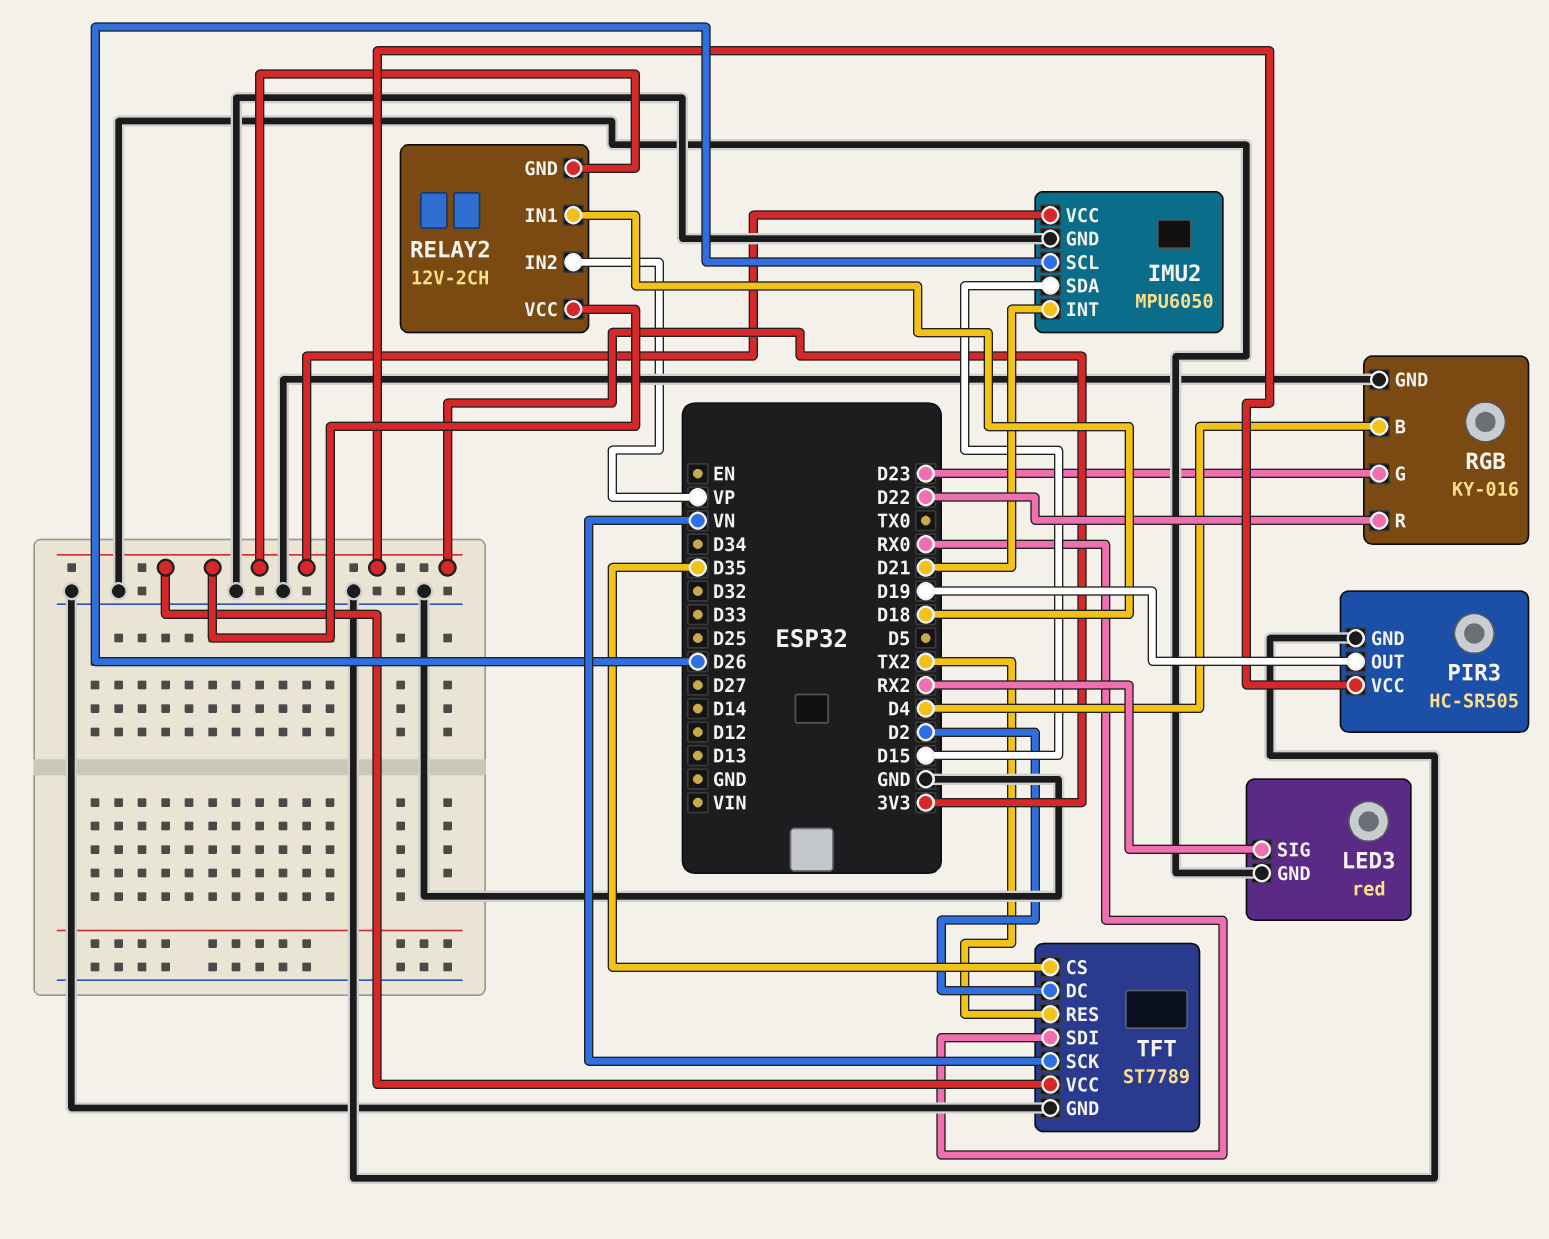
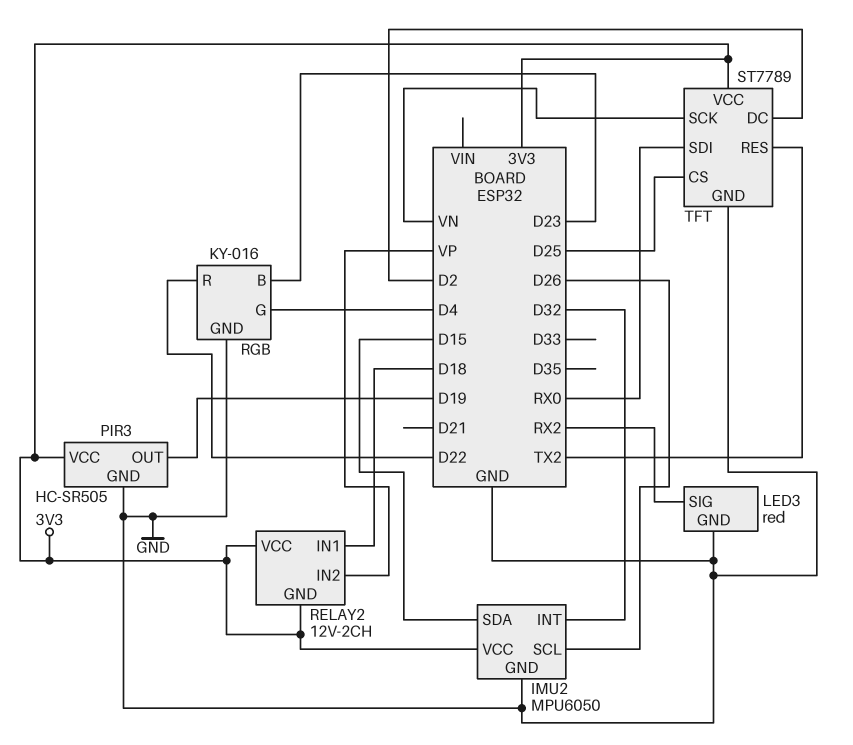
IMU2 pin INT: D21 -> D32
RGB pin B: D4 -> D23
RGB pin G: D23 -> D4
TFT pin CS: D35 -> D25

